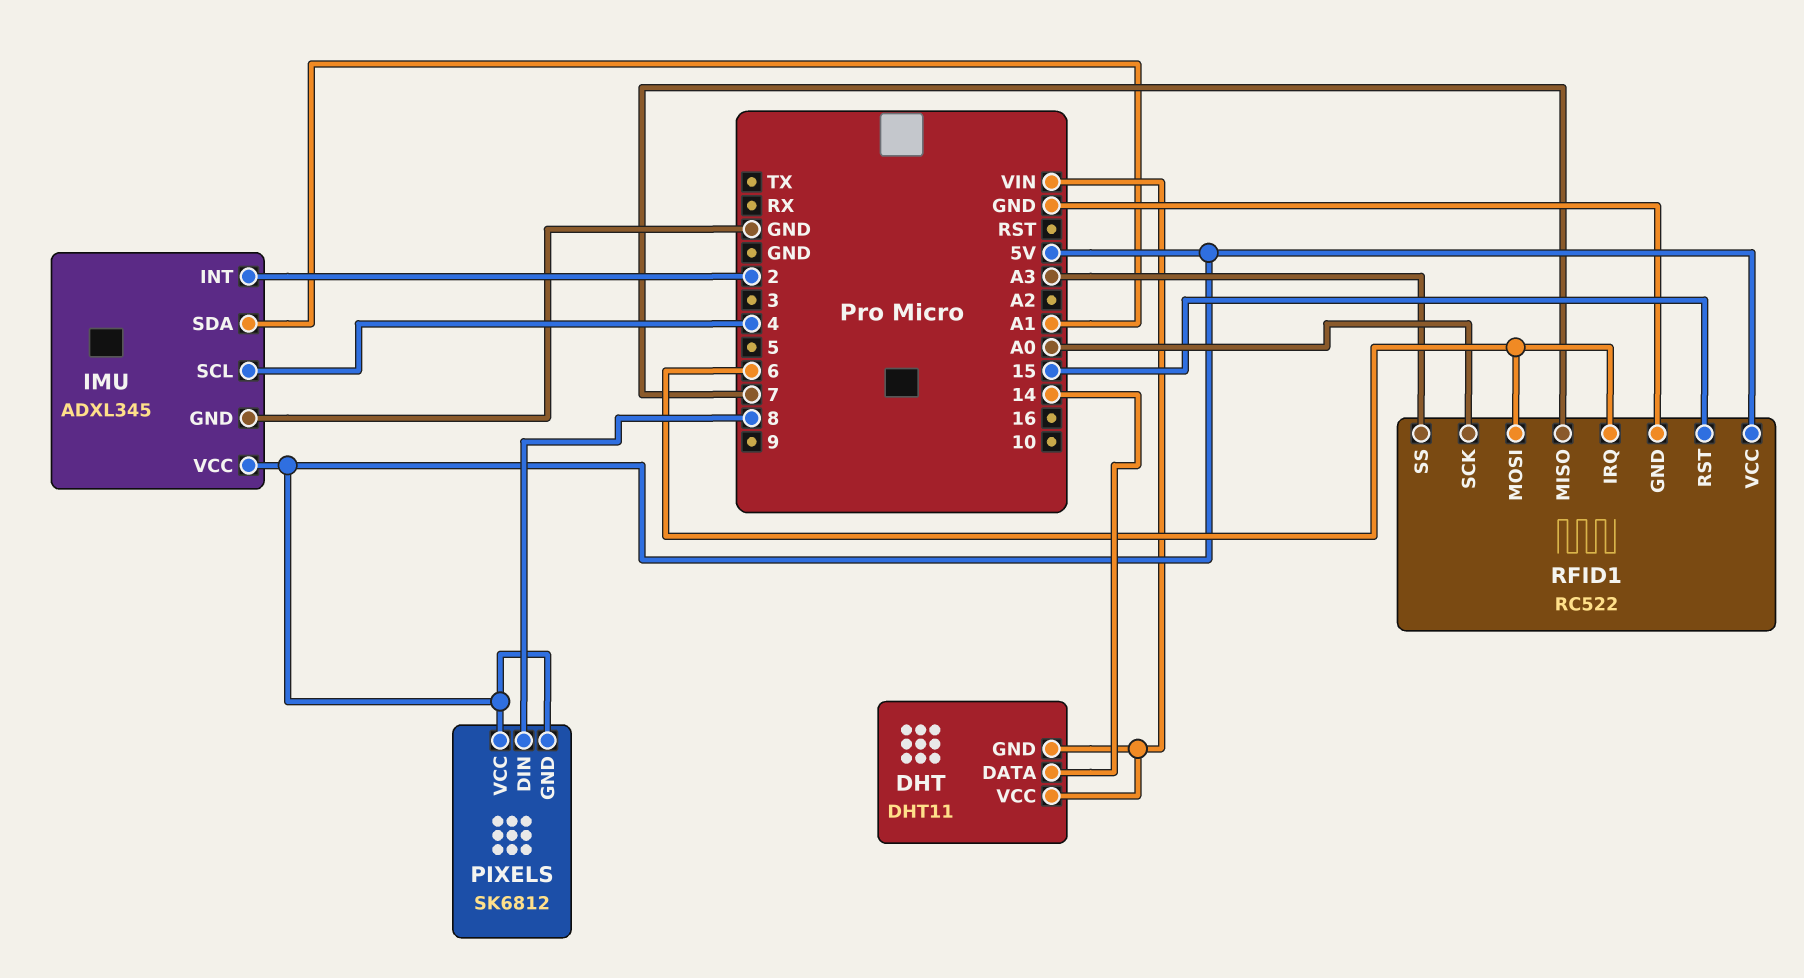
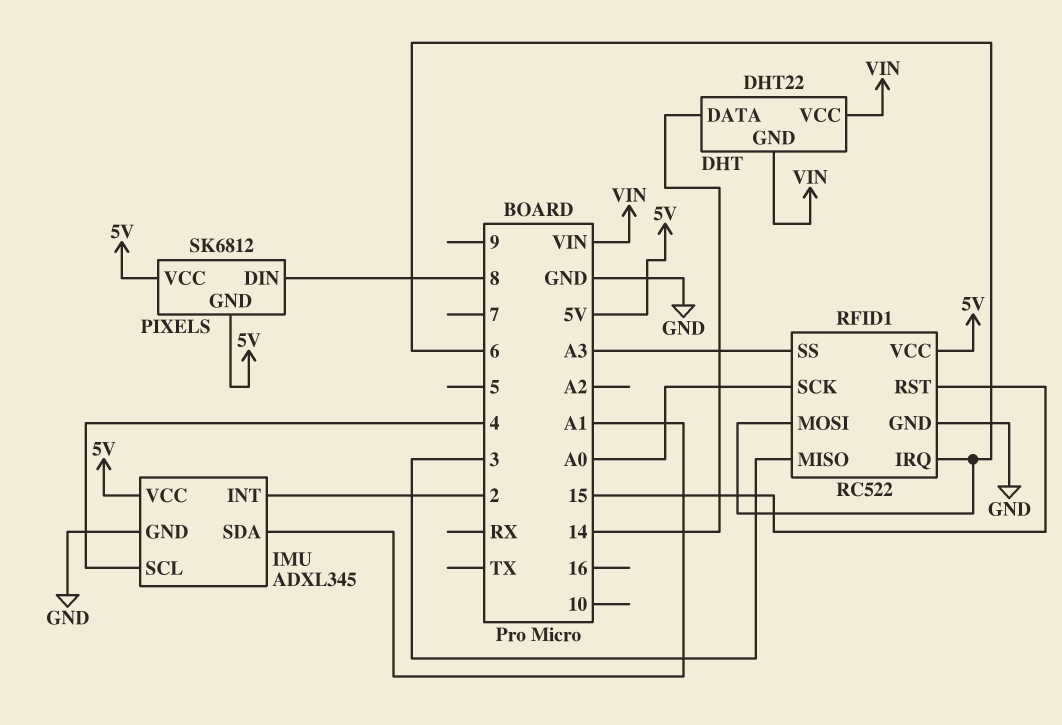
DHT: DHT11 -> DHT22
RFID1 pin MISO: 7 -> 3

